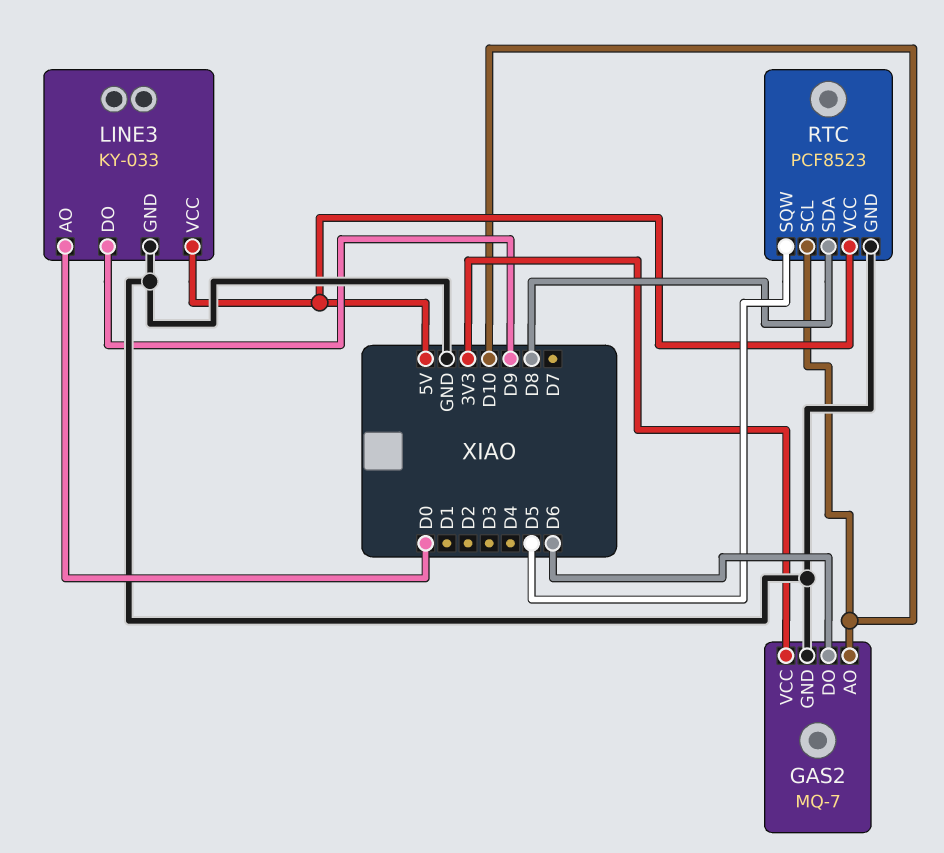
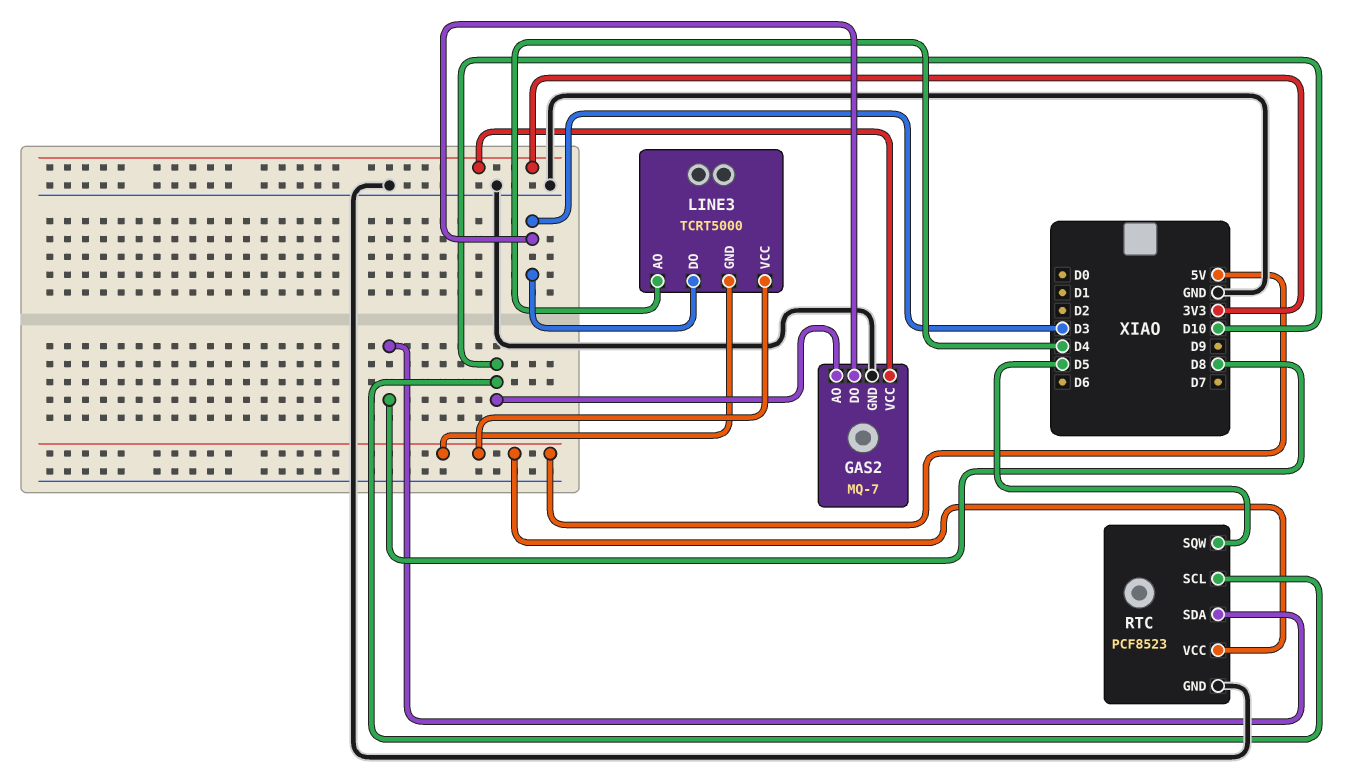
GAS2 pin DO: D6 -> D3
LINE3: KY-033 -> TCRT5000
LINE3 pin AO: D0 -> D4
LINE3 pin DO: D9 -> D3
LINE3 pin GND: GND -> 5V

